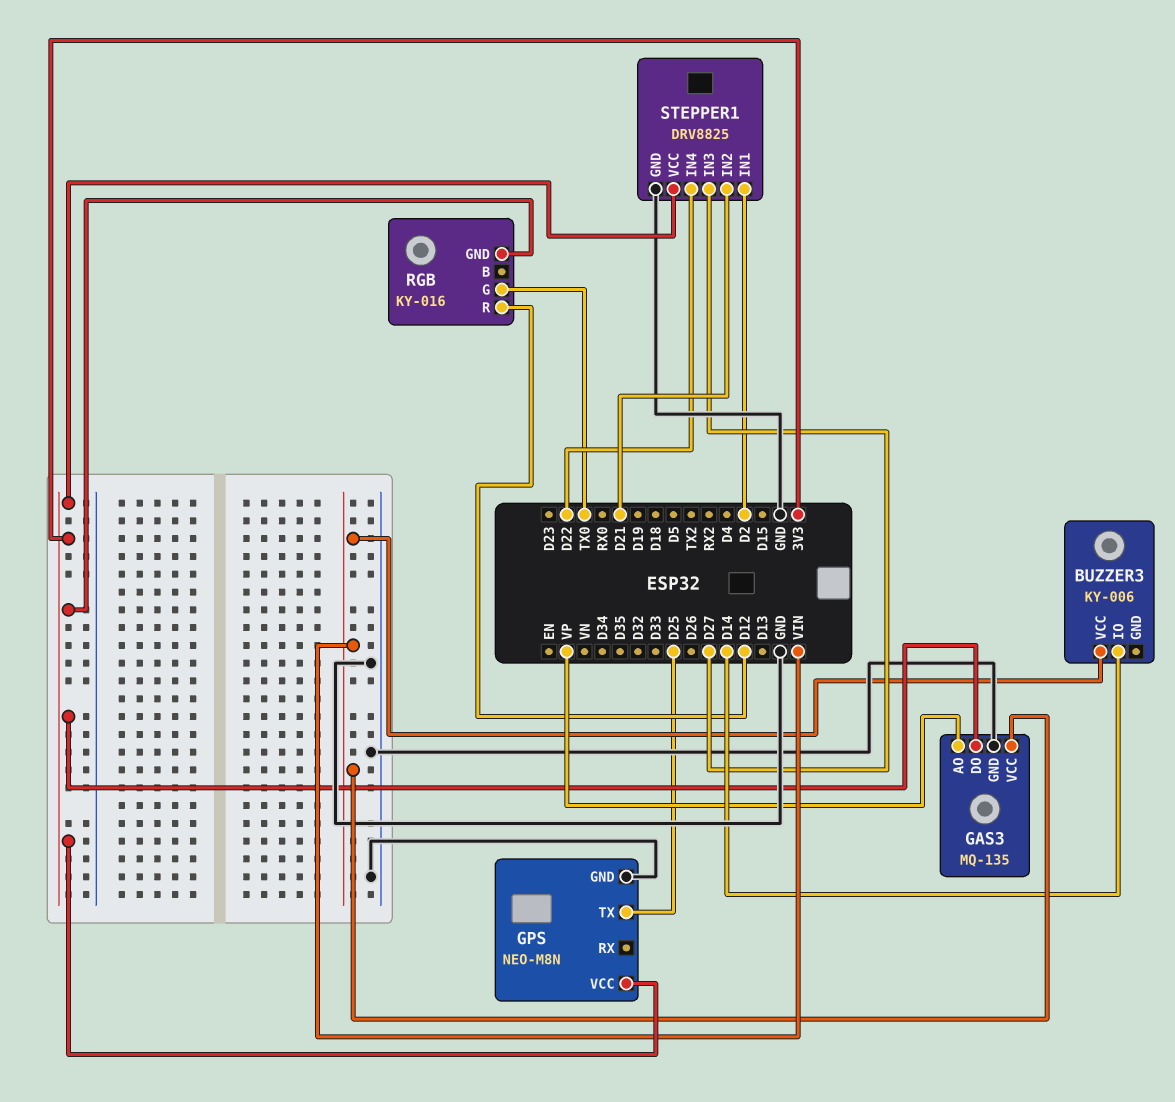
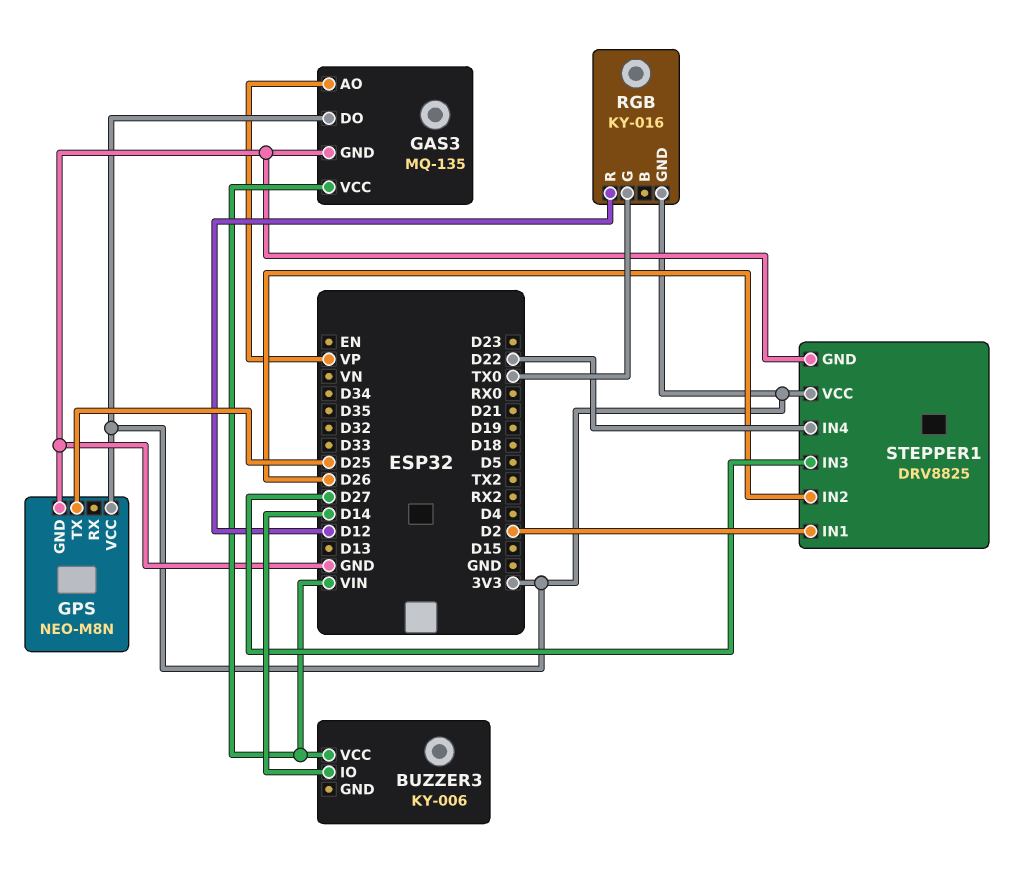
STEPPER1 pin IN2: D21 -> D26

